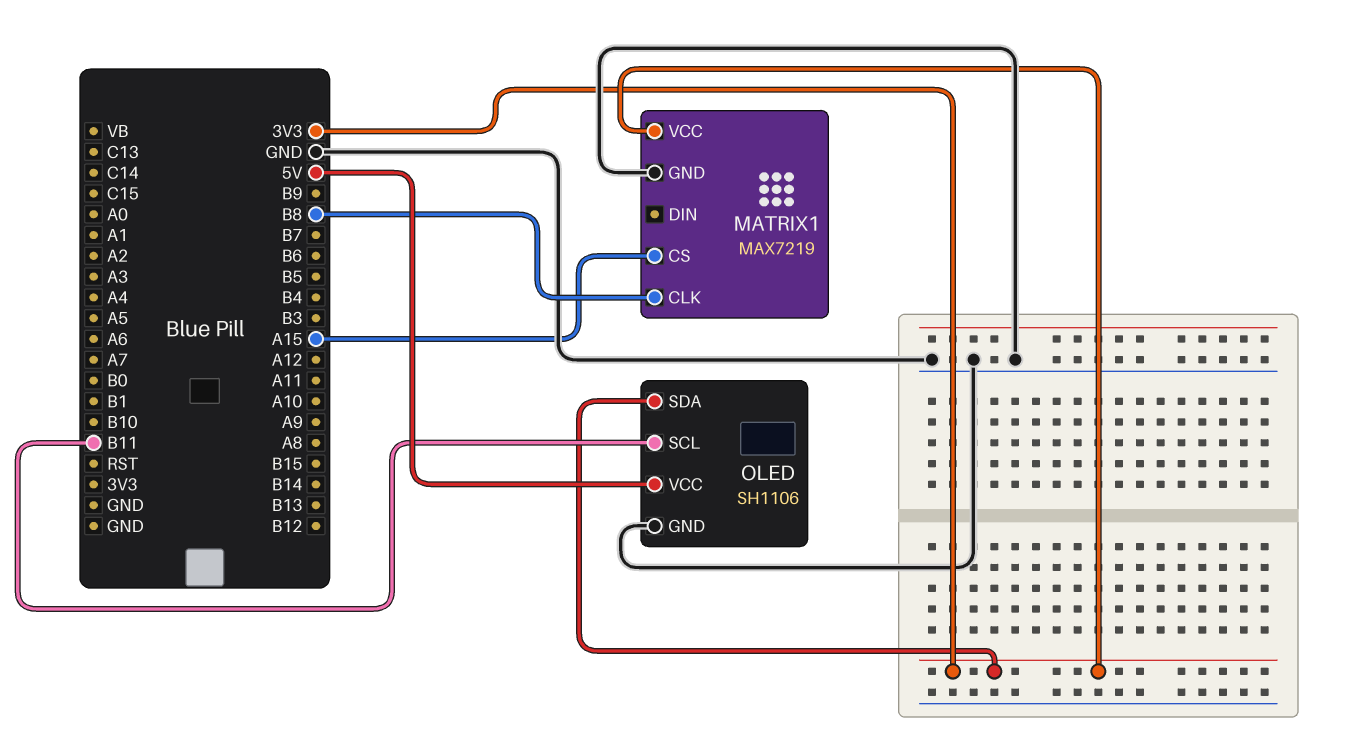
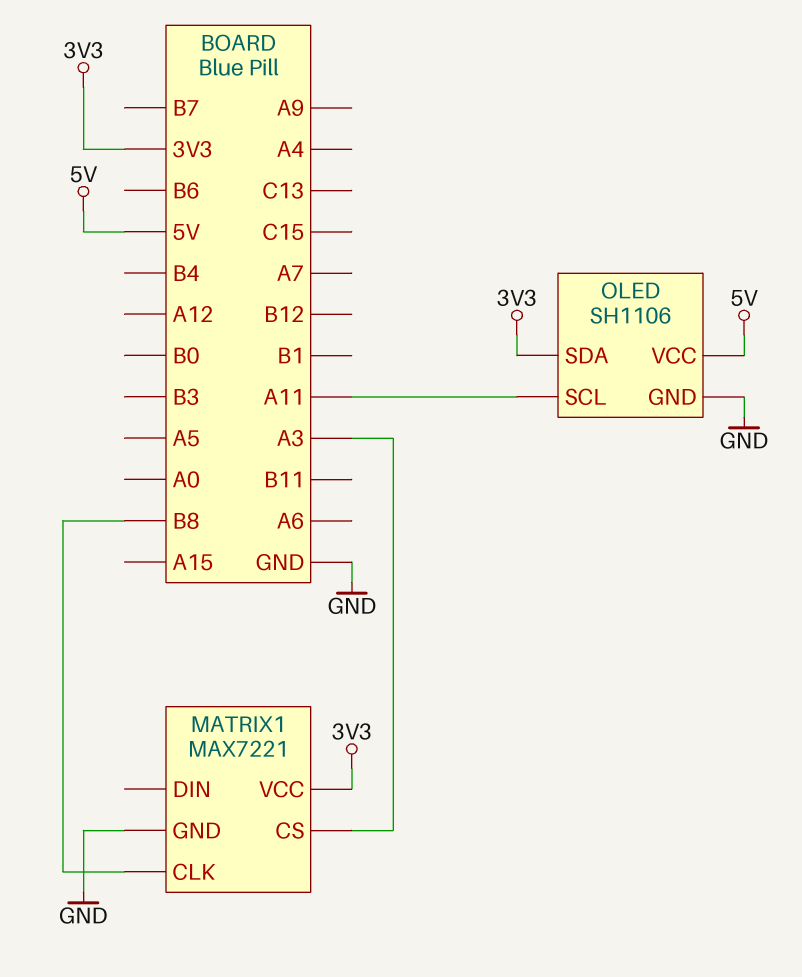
MATRIX1: MAX7219 -> MAX7221
MATRIX1 pin CS: A15 -> A3
OLED pin SCL: B11 -> A11

